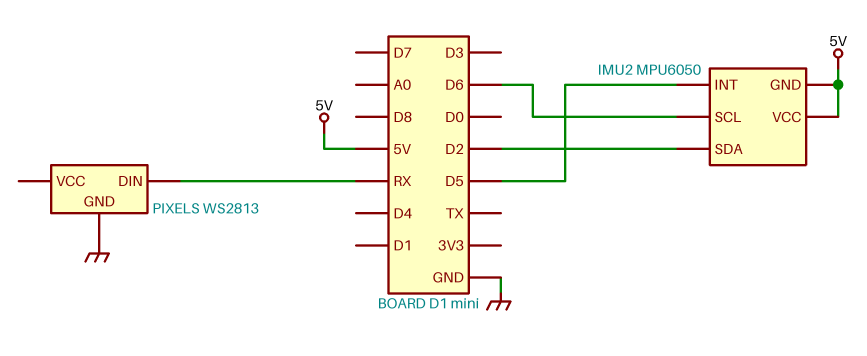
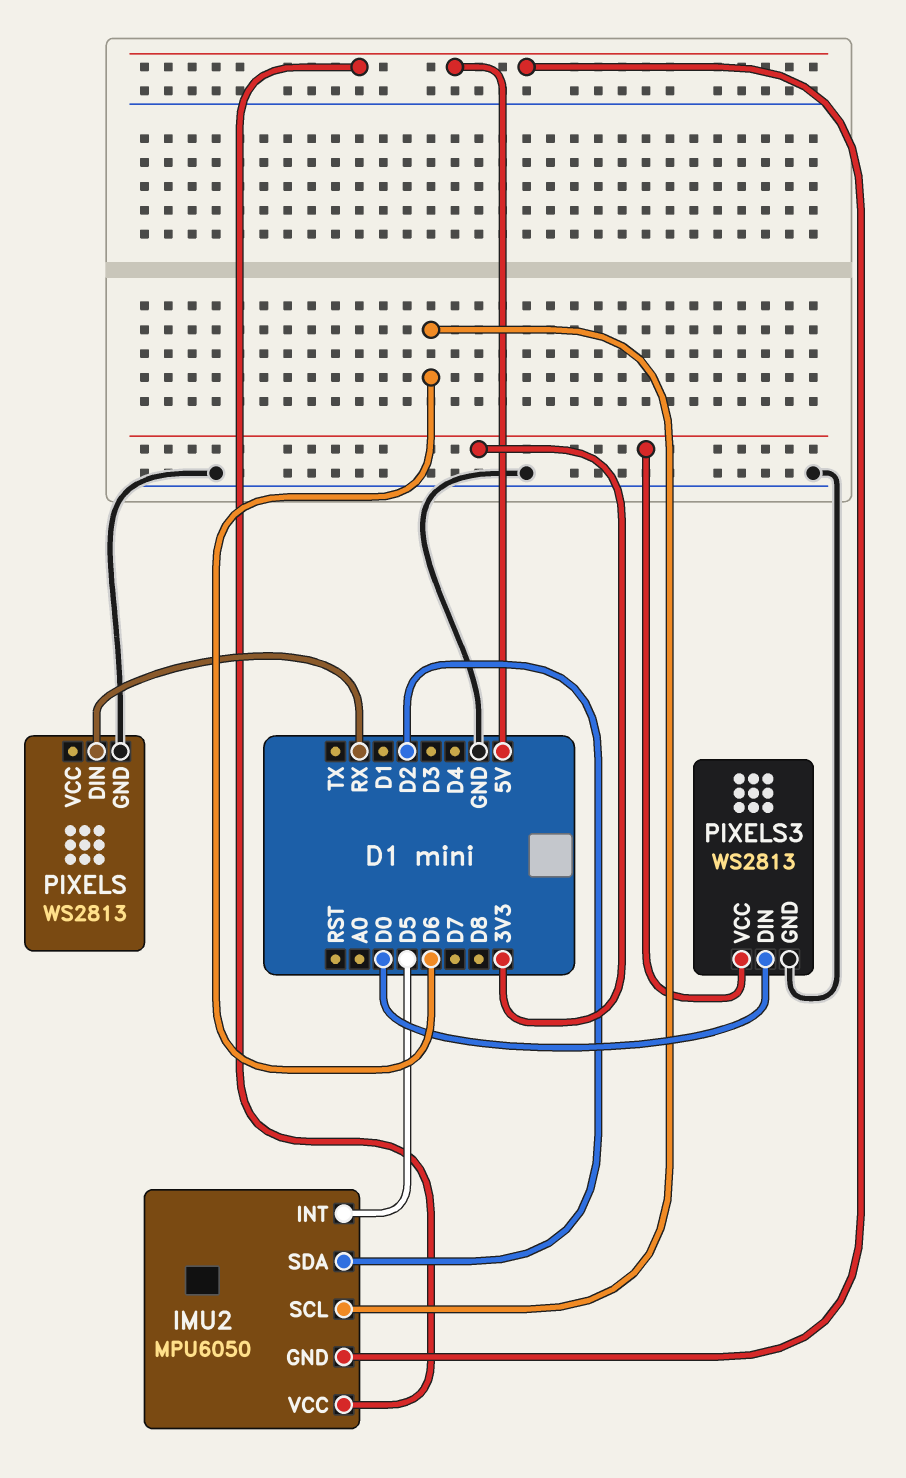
PIXELS3: none -> WS2813
PIXELS3 pin DIN: none -> D0
PIXELS3 pin GND: none -> GND
PIXELS3 pin VCC: none -> 3V3

